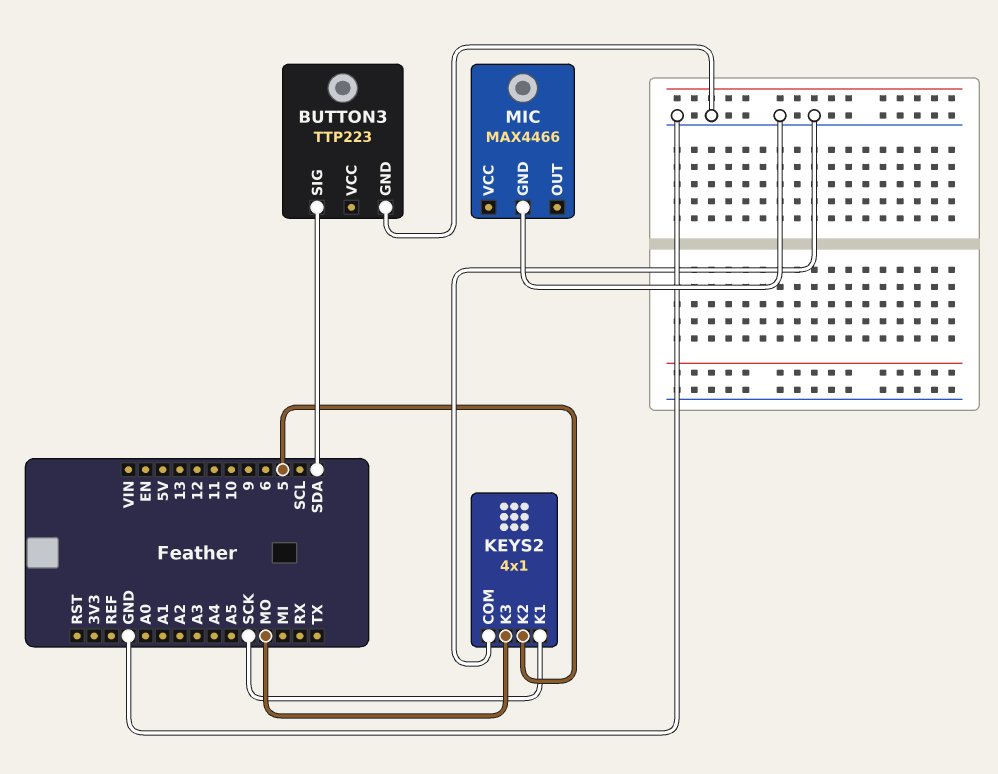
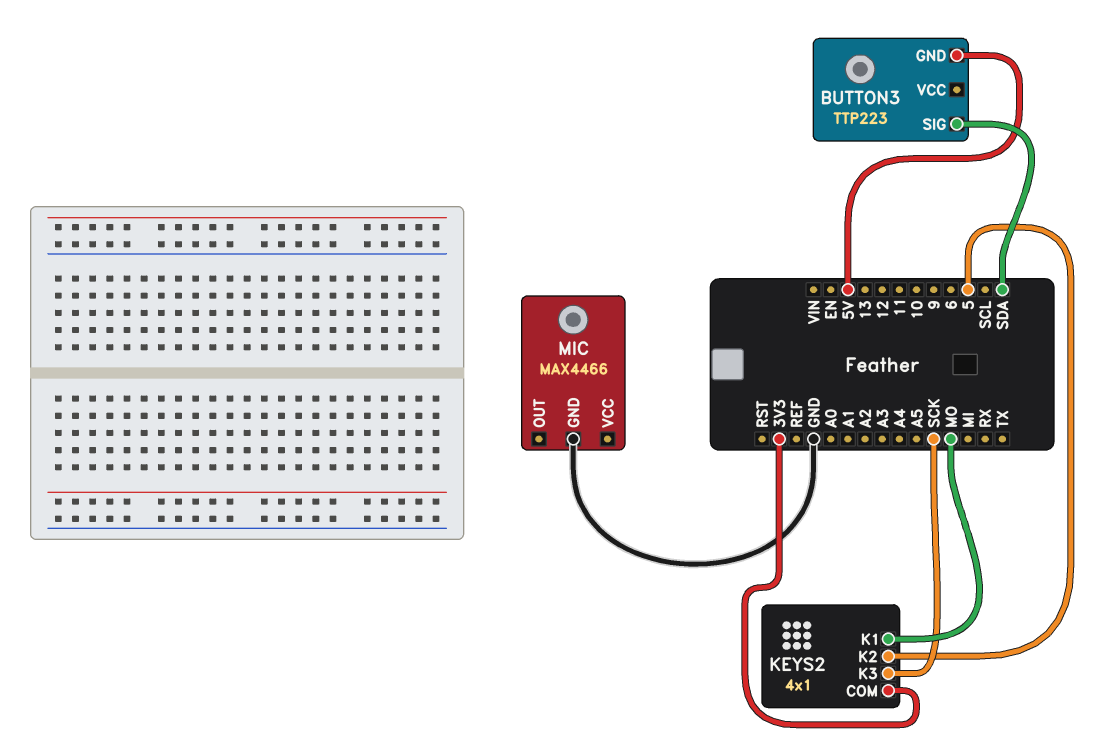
BUTTON3 pin GND: GND -> 5V
KEYS2 pin COM: GND -> 3V3
KEYS2 pin K1: SCK -> MO
KEYS2 pin K3: MO -> SCK

